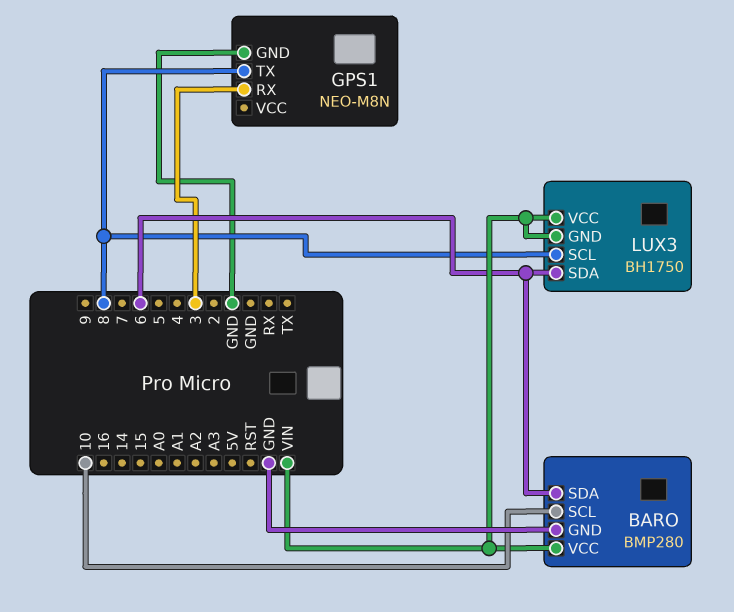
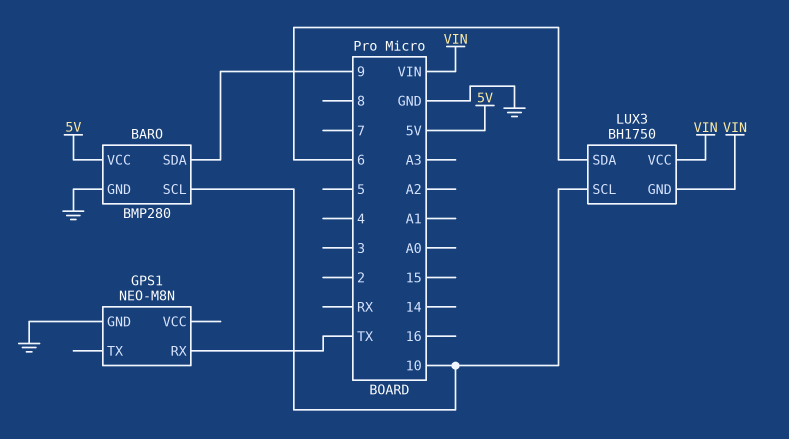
BARO pin SDA: 6 -> 9
BARO pin VCC: VIN -> 5V
GPS1 pin RX: 3 -> TX
GPS1 pin TX: 8 -> none
LUX3 pin SCL: 8 -> 10

